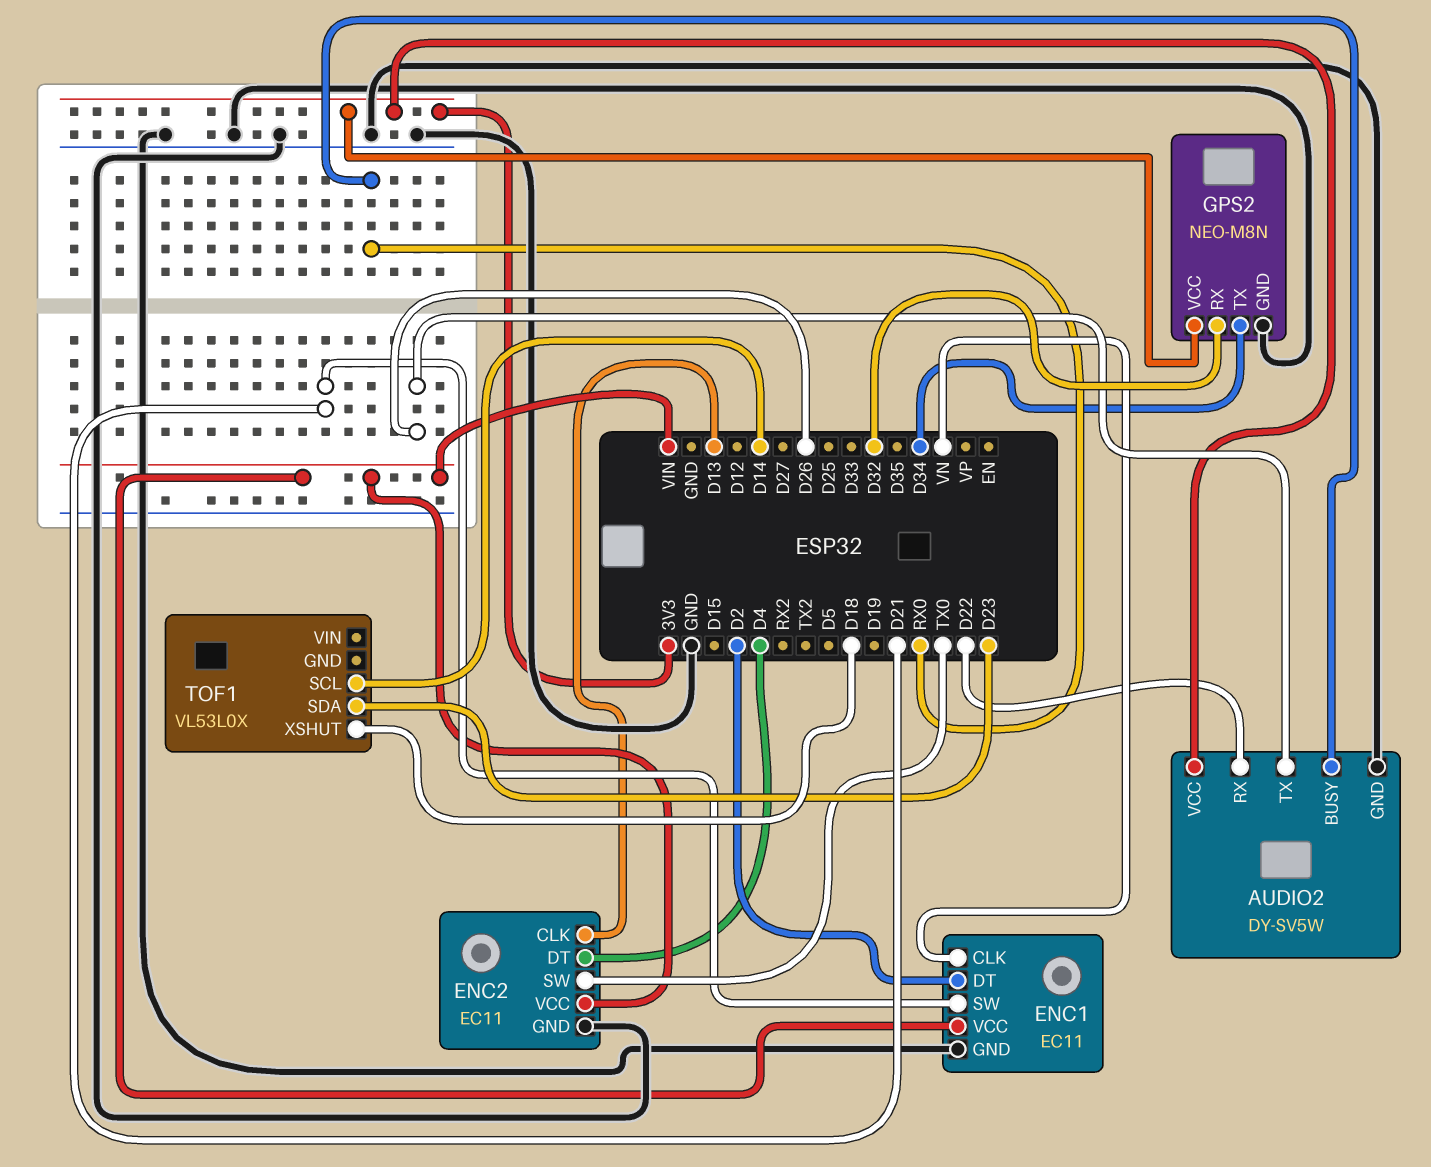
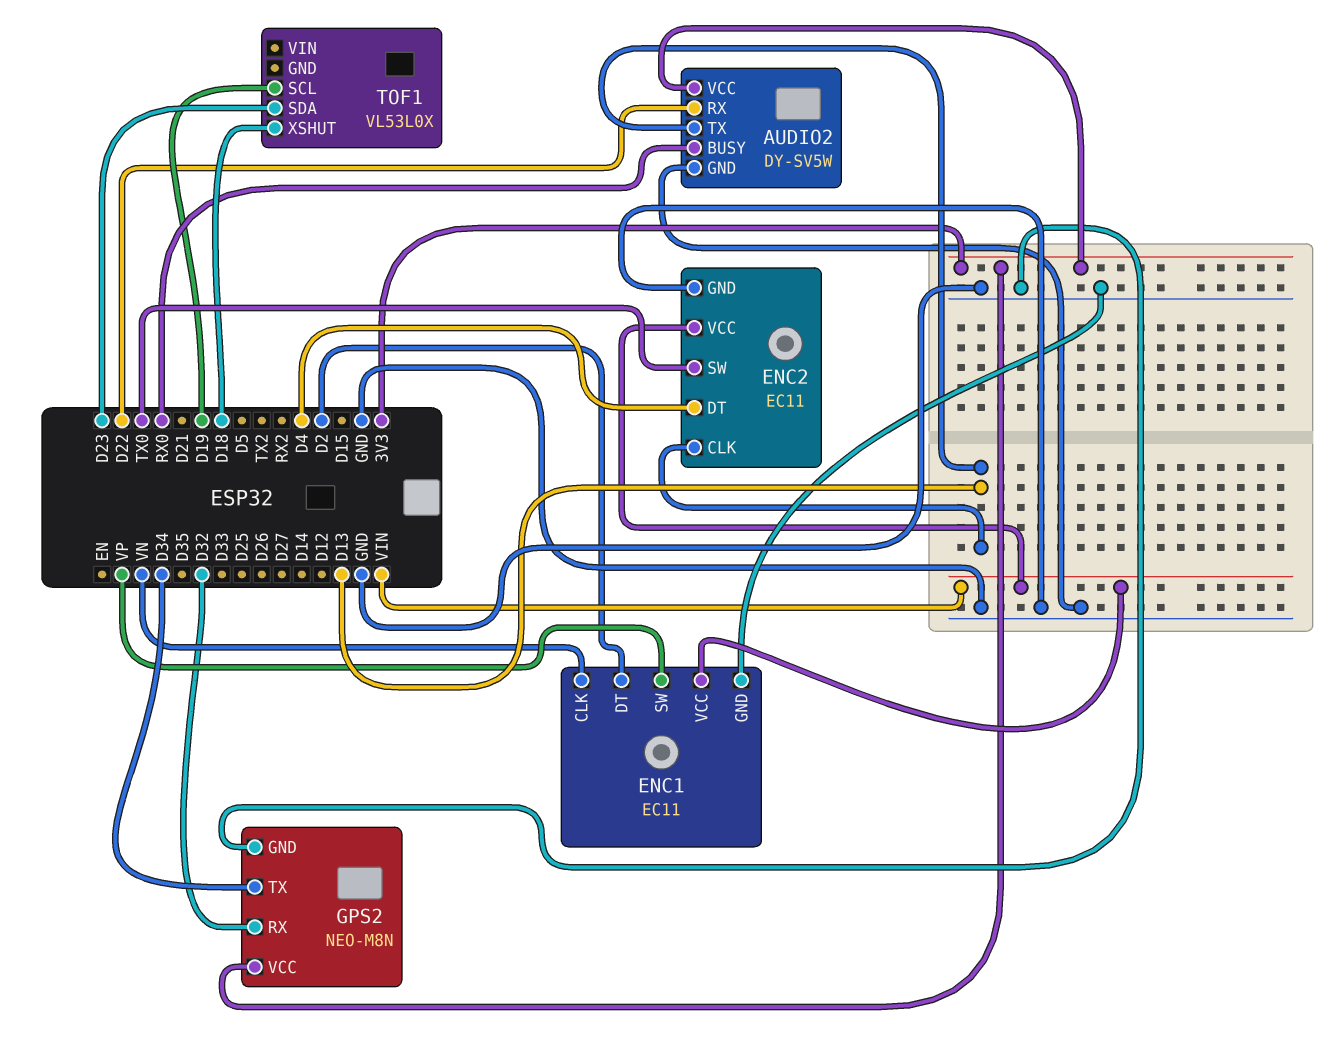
AUDIO2 pin TX: D26 -> D13
ENC1 pin SW: D21 -> VP
TOF1 pin SCL: D14 -> D19

